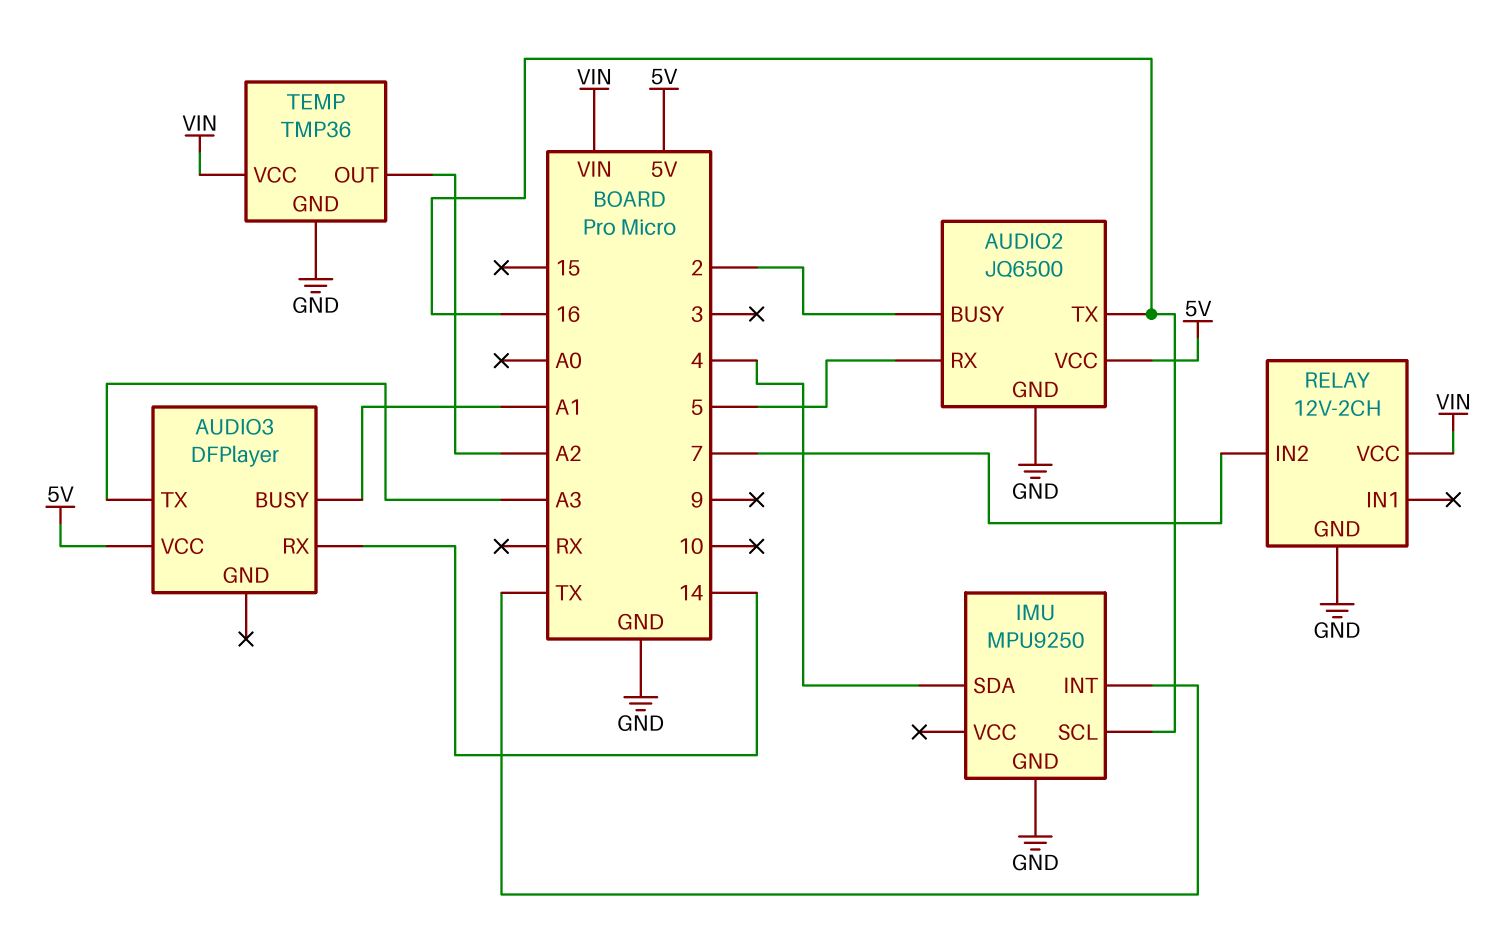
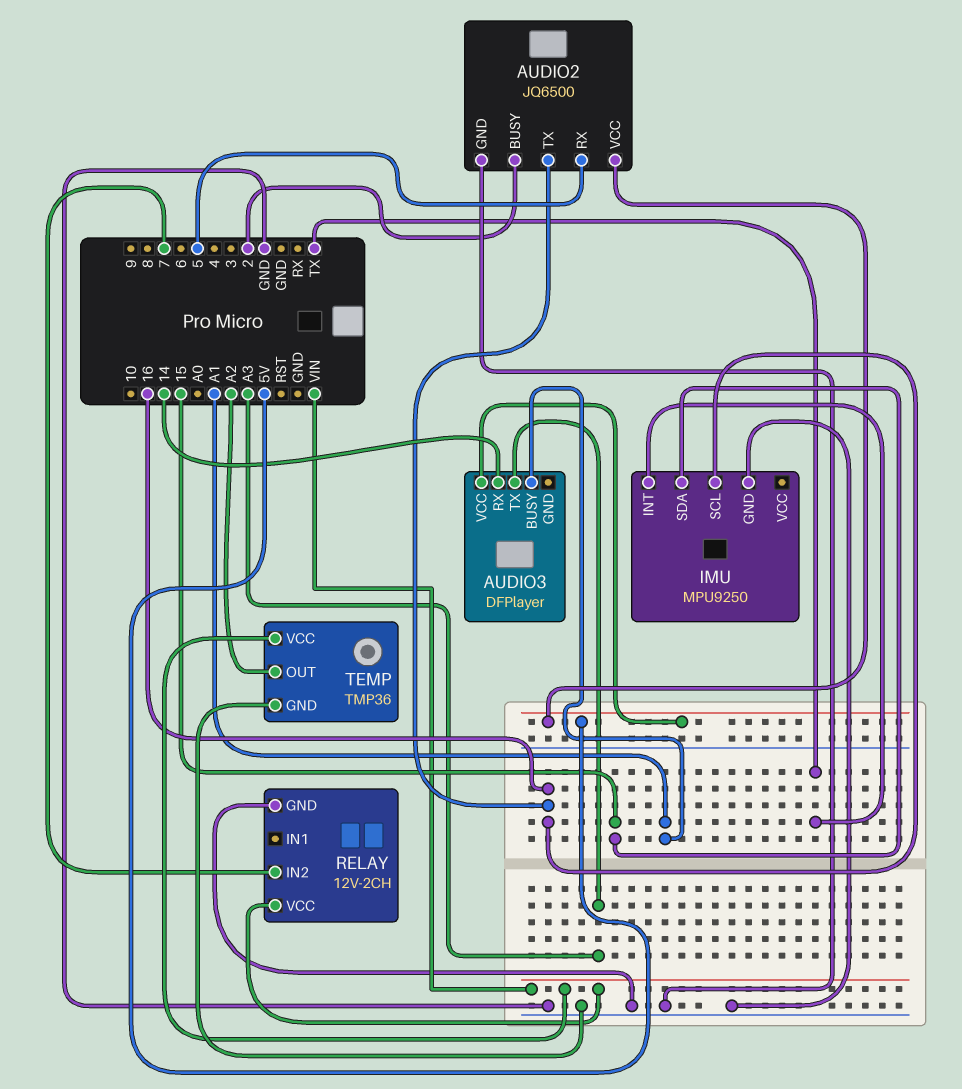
IMU pin SDA: 4 -> 15

